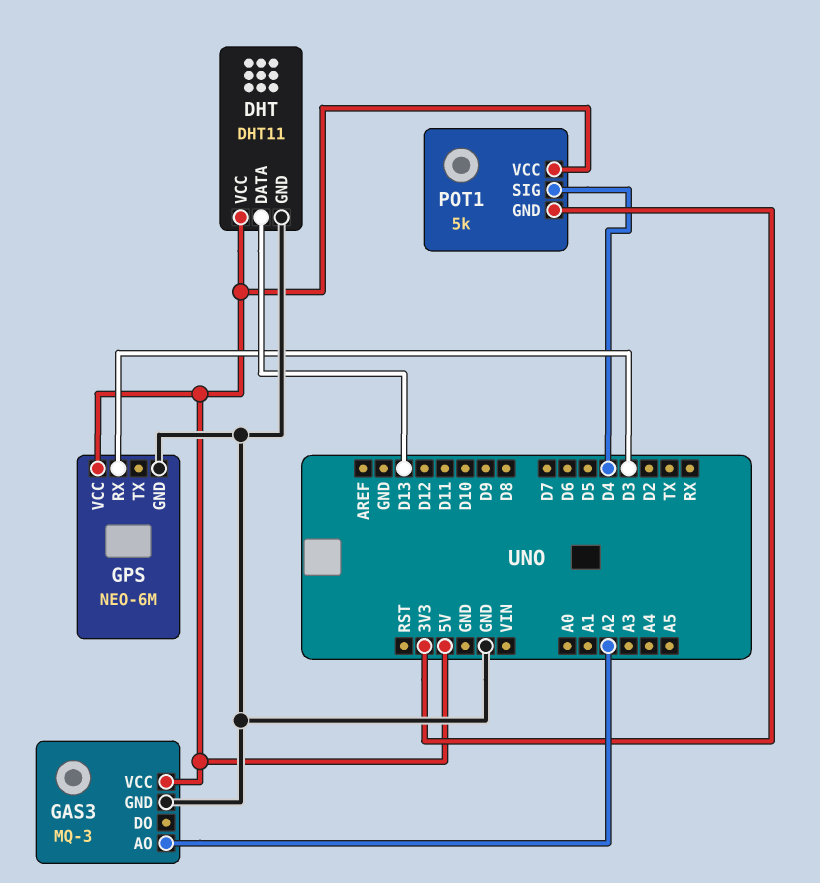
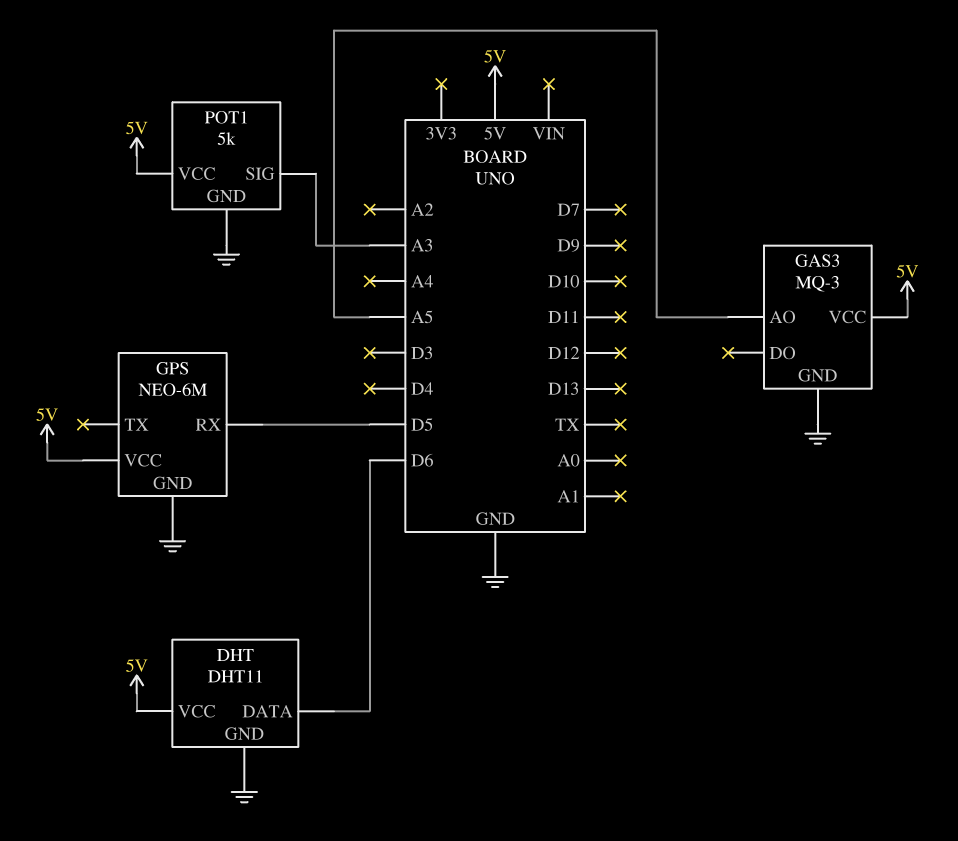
DHT pin DATA: D13 -> D6
GAS3 pin AO: A2 -> A5
GPS pin RX: D3 -> D5
POT1 pin GND: 3V3 -> GND
POT1 pin SIG: D4 -> A3

